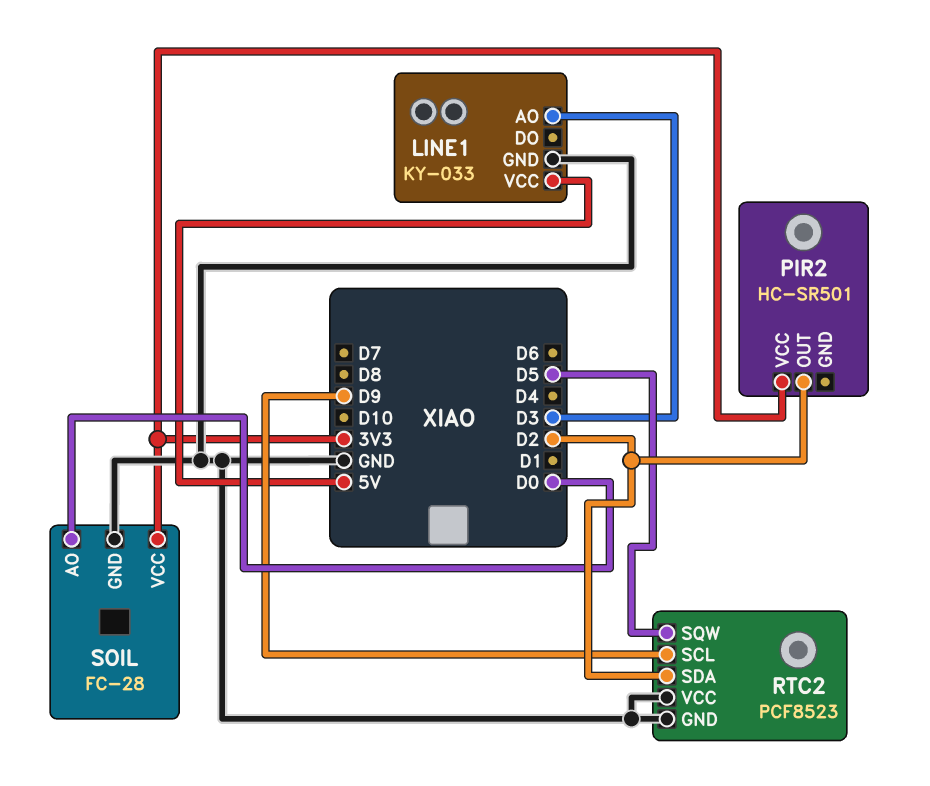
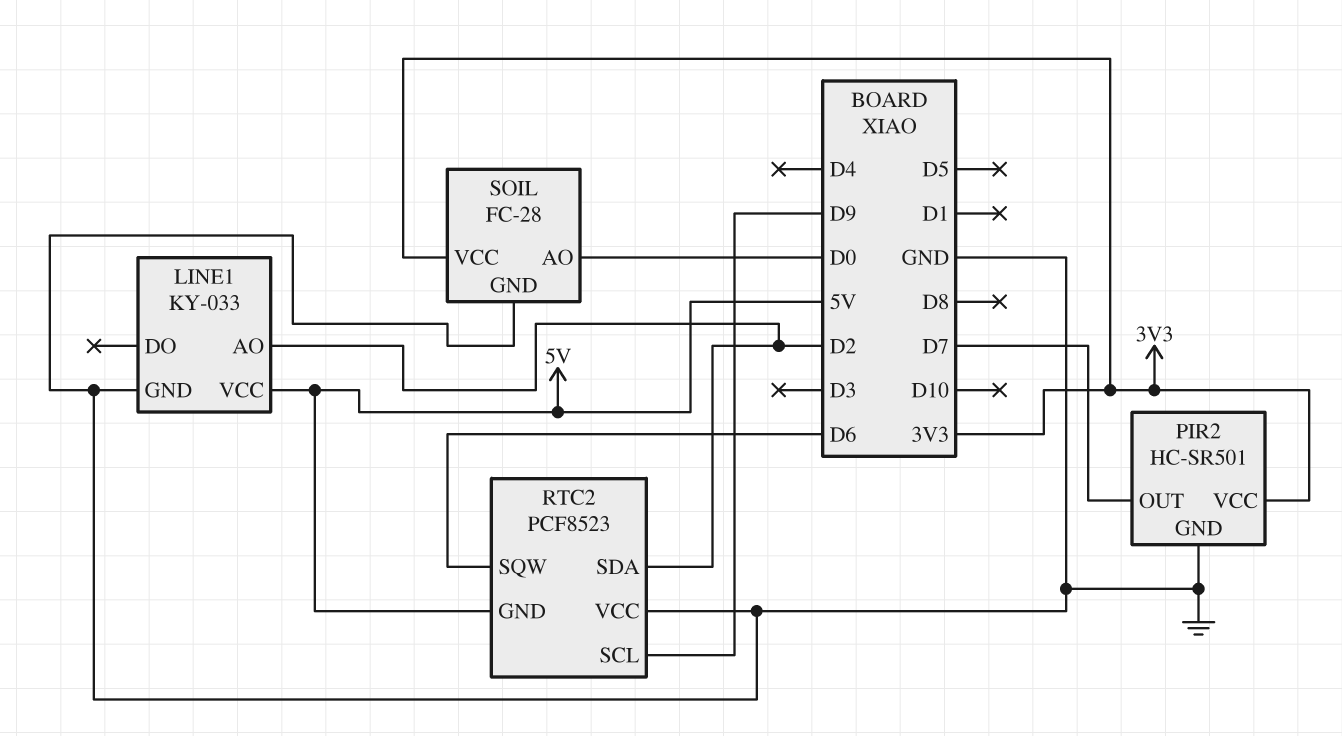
LINE1 pin AO: D3 -> D2
PIR2 pin GND: none -> GND
PIR2 pin OUT: D2 -> D7
RTC2 pin GND: GND -> 5V
RTC2 pin SQW: D5 -> D6

